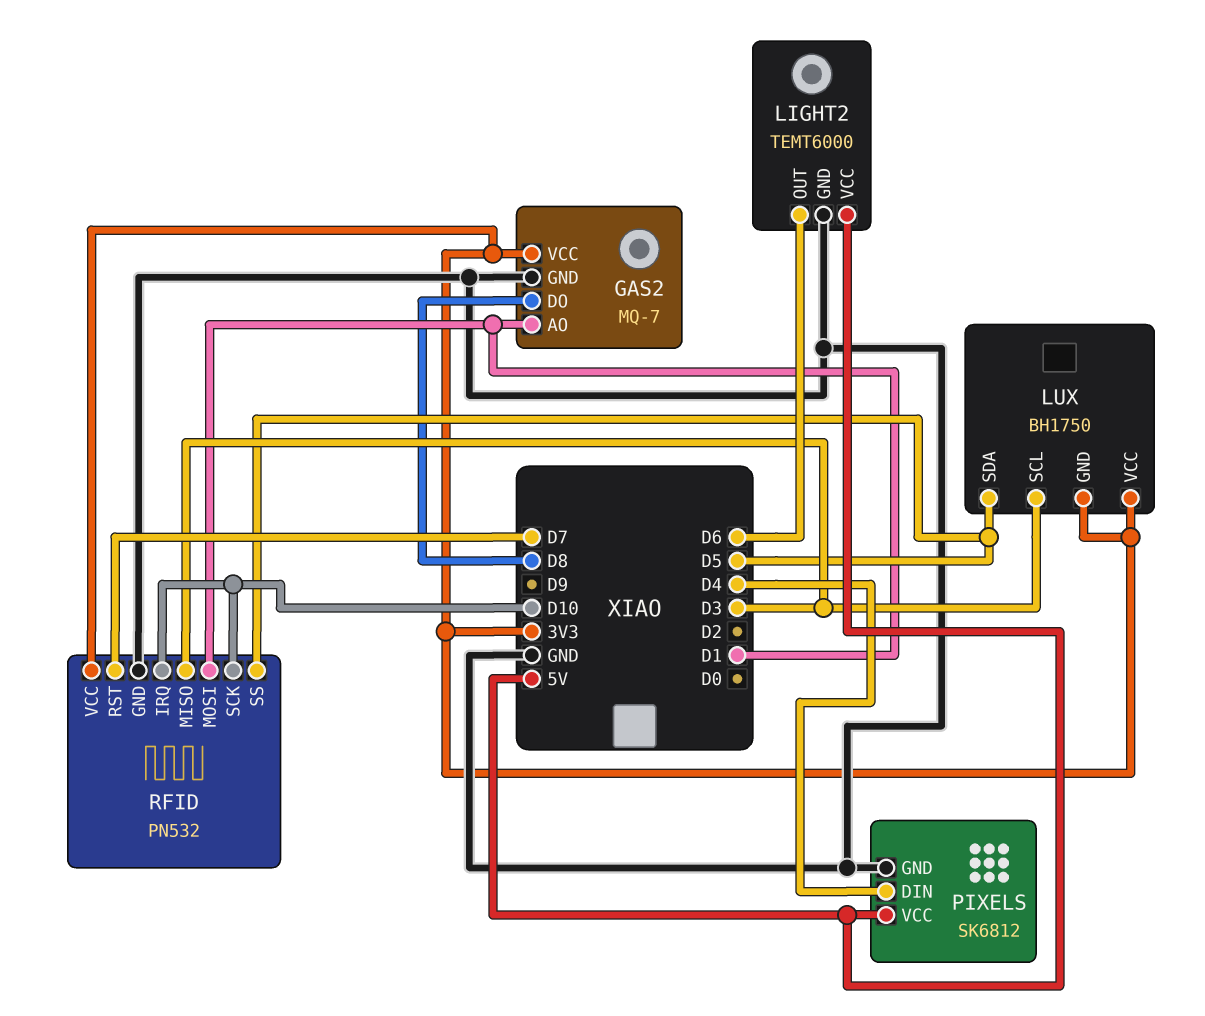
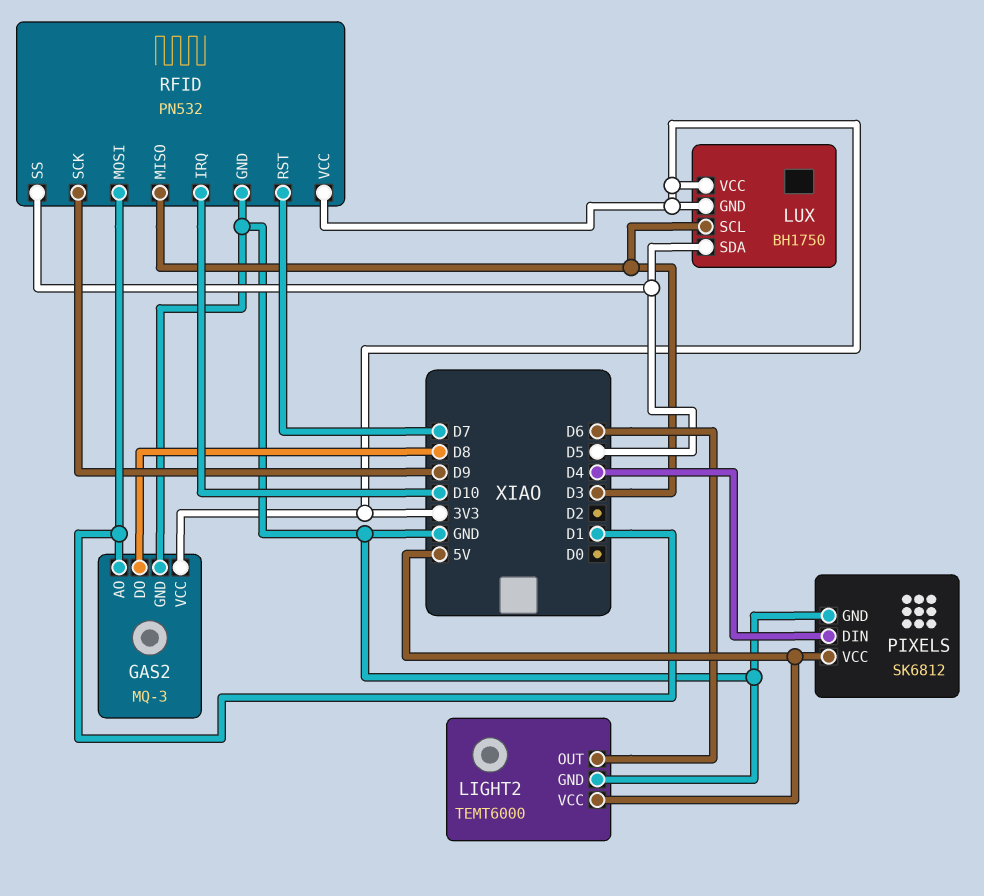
GAS2: MQ-7 -> MQ-3
RFID pin SCK: D10 -> D9

